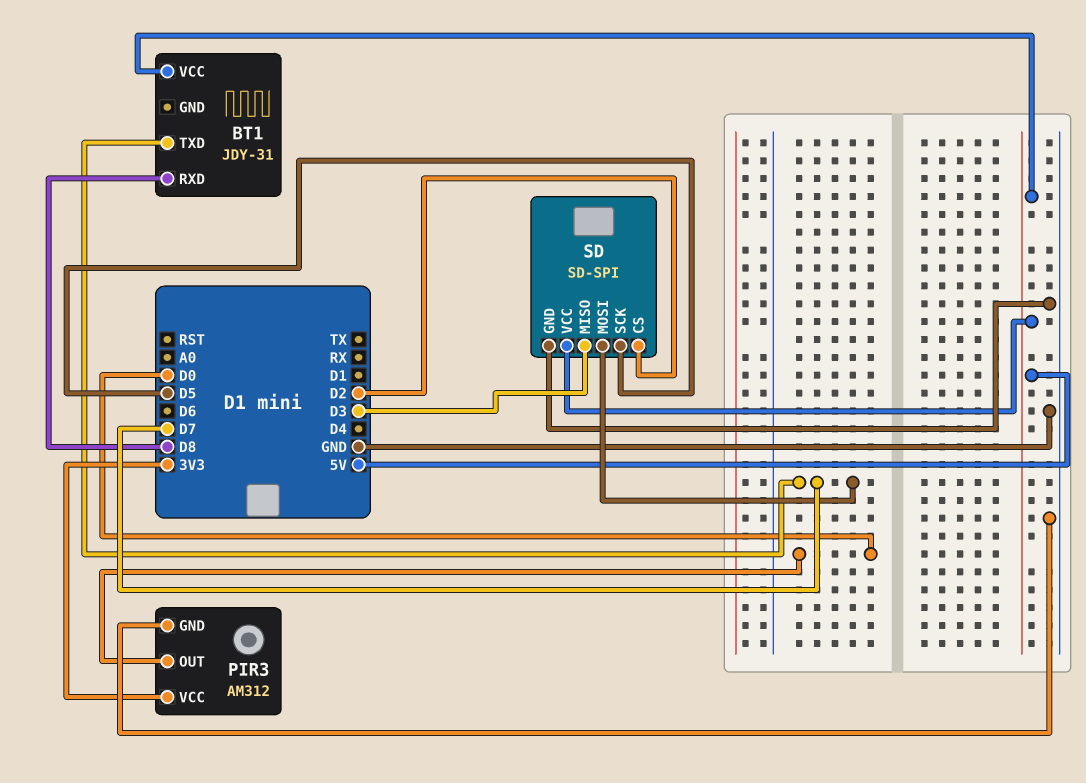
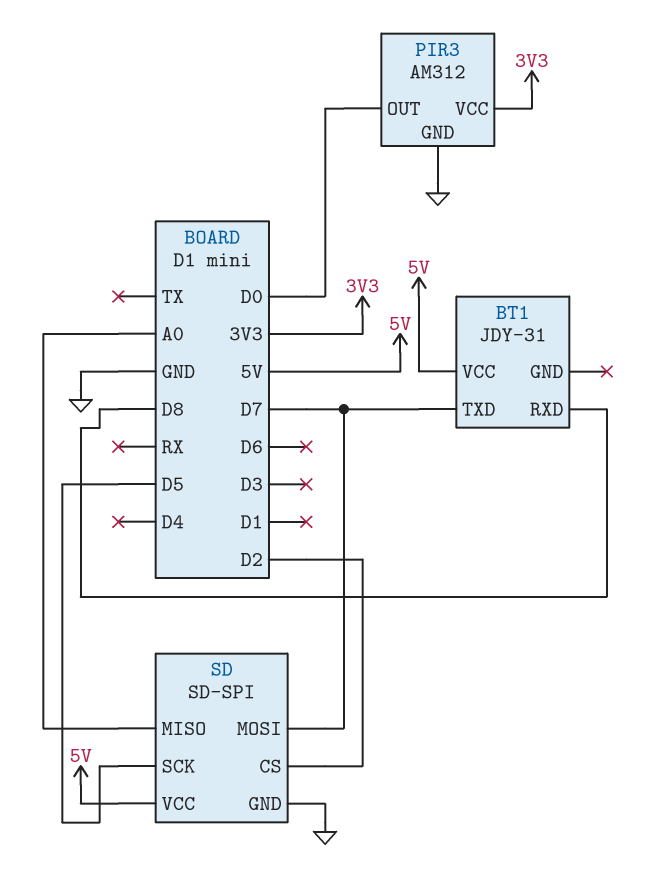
SD pin MISO: D3 -> A0

